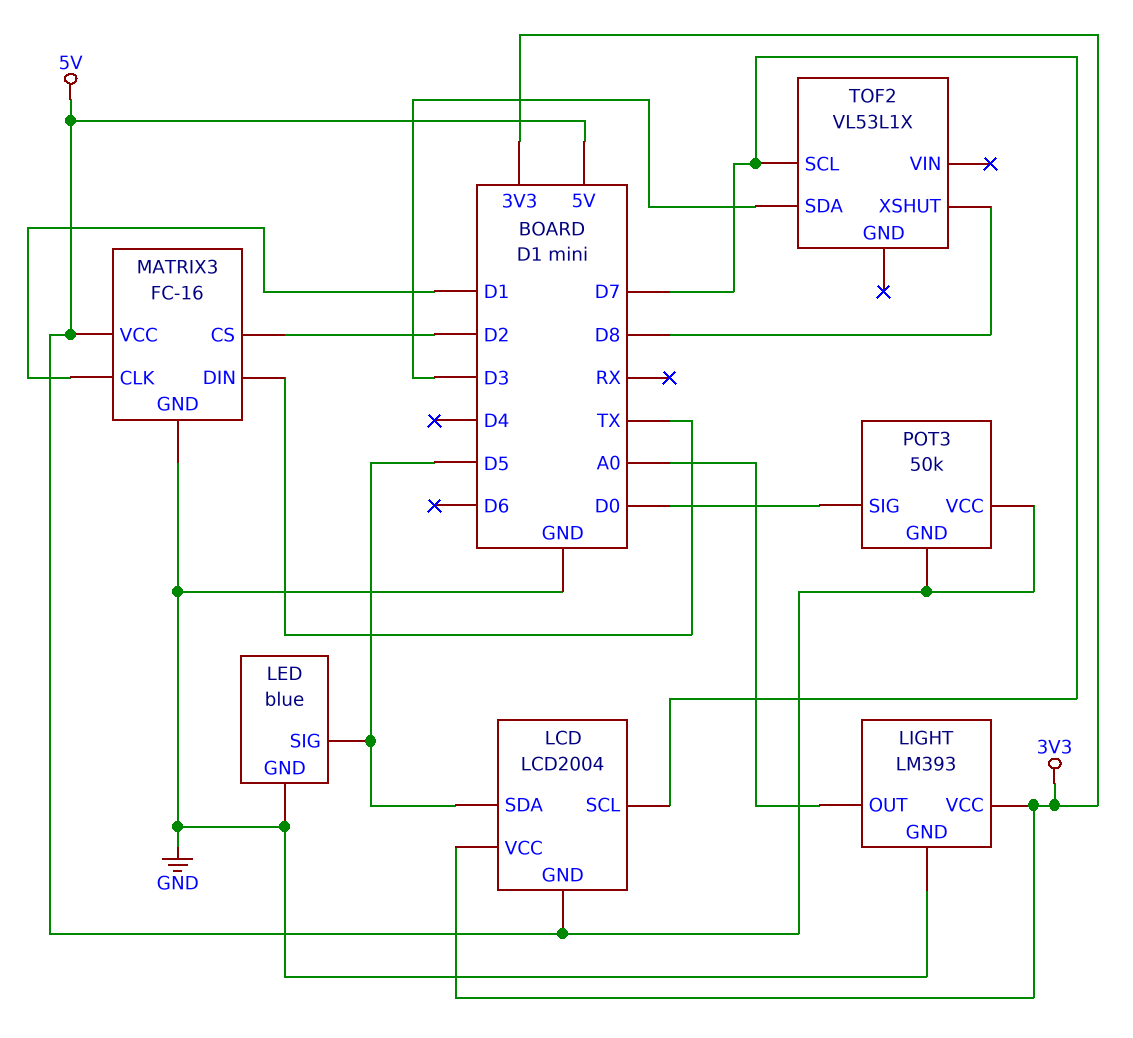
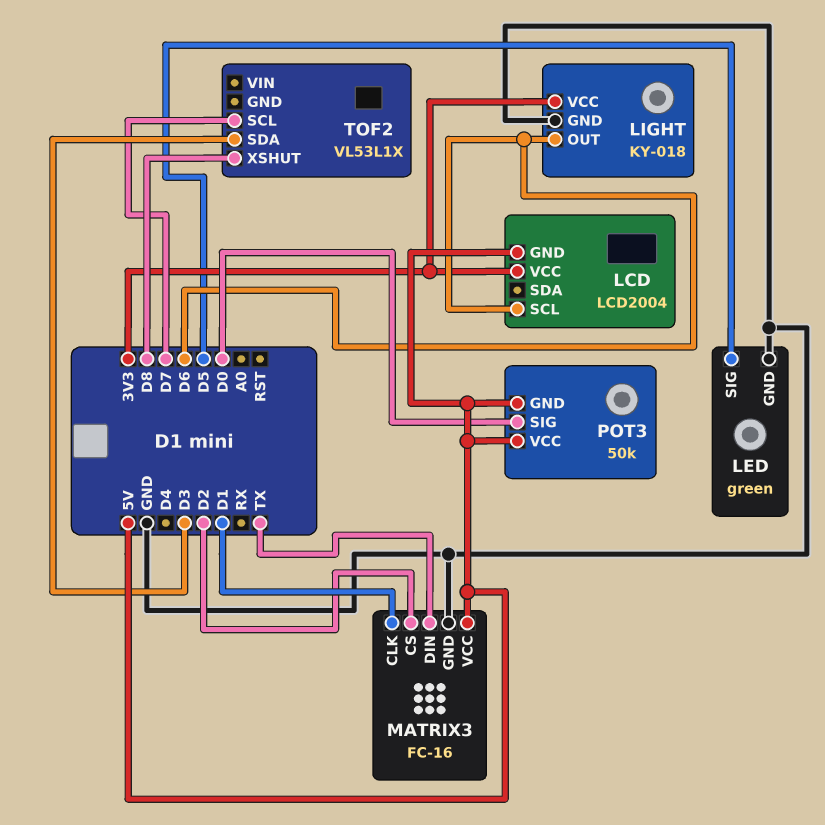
LCD pin SCL: D7 -> D6
LCD pin SDA: D5 -> none
LED: blue -> green
LIGHT: LM393 -> KY-018
LIGHT pin OUT: A0 -> D6

